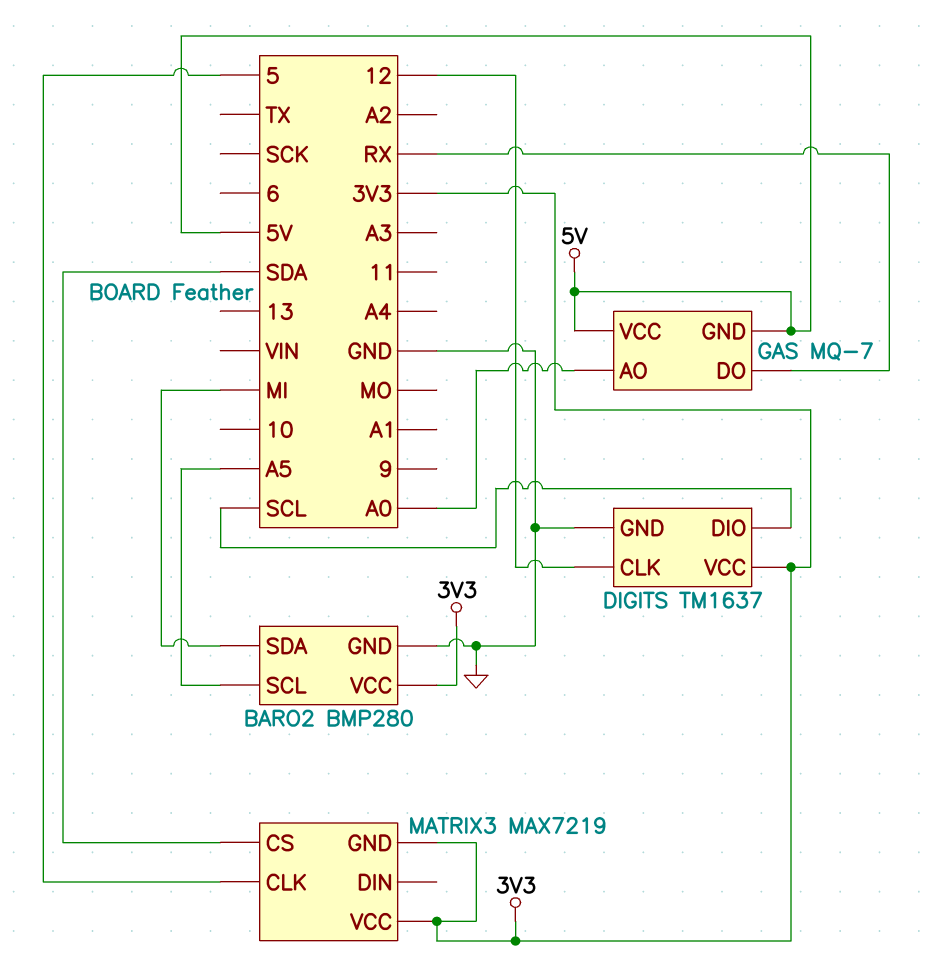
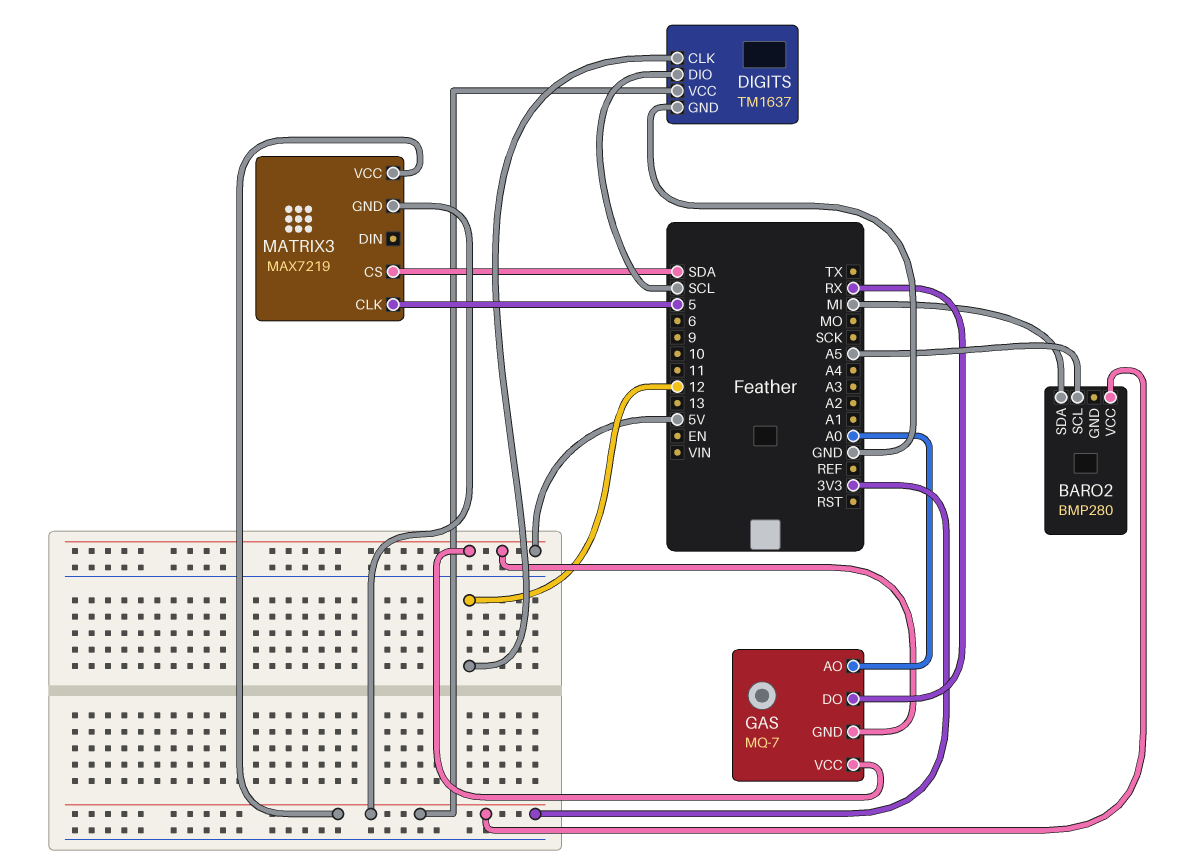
BARO2 pin GND: GND -> none

